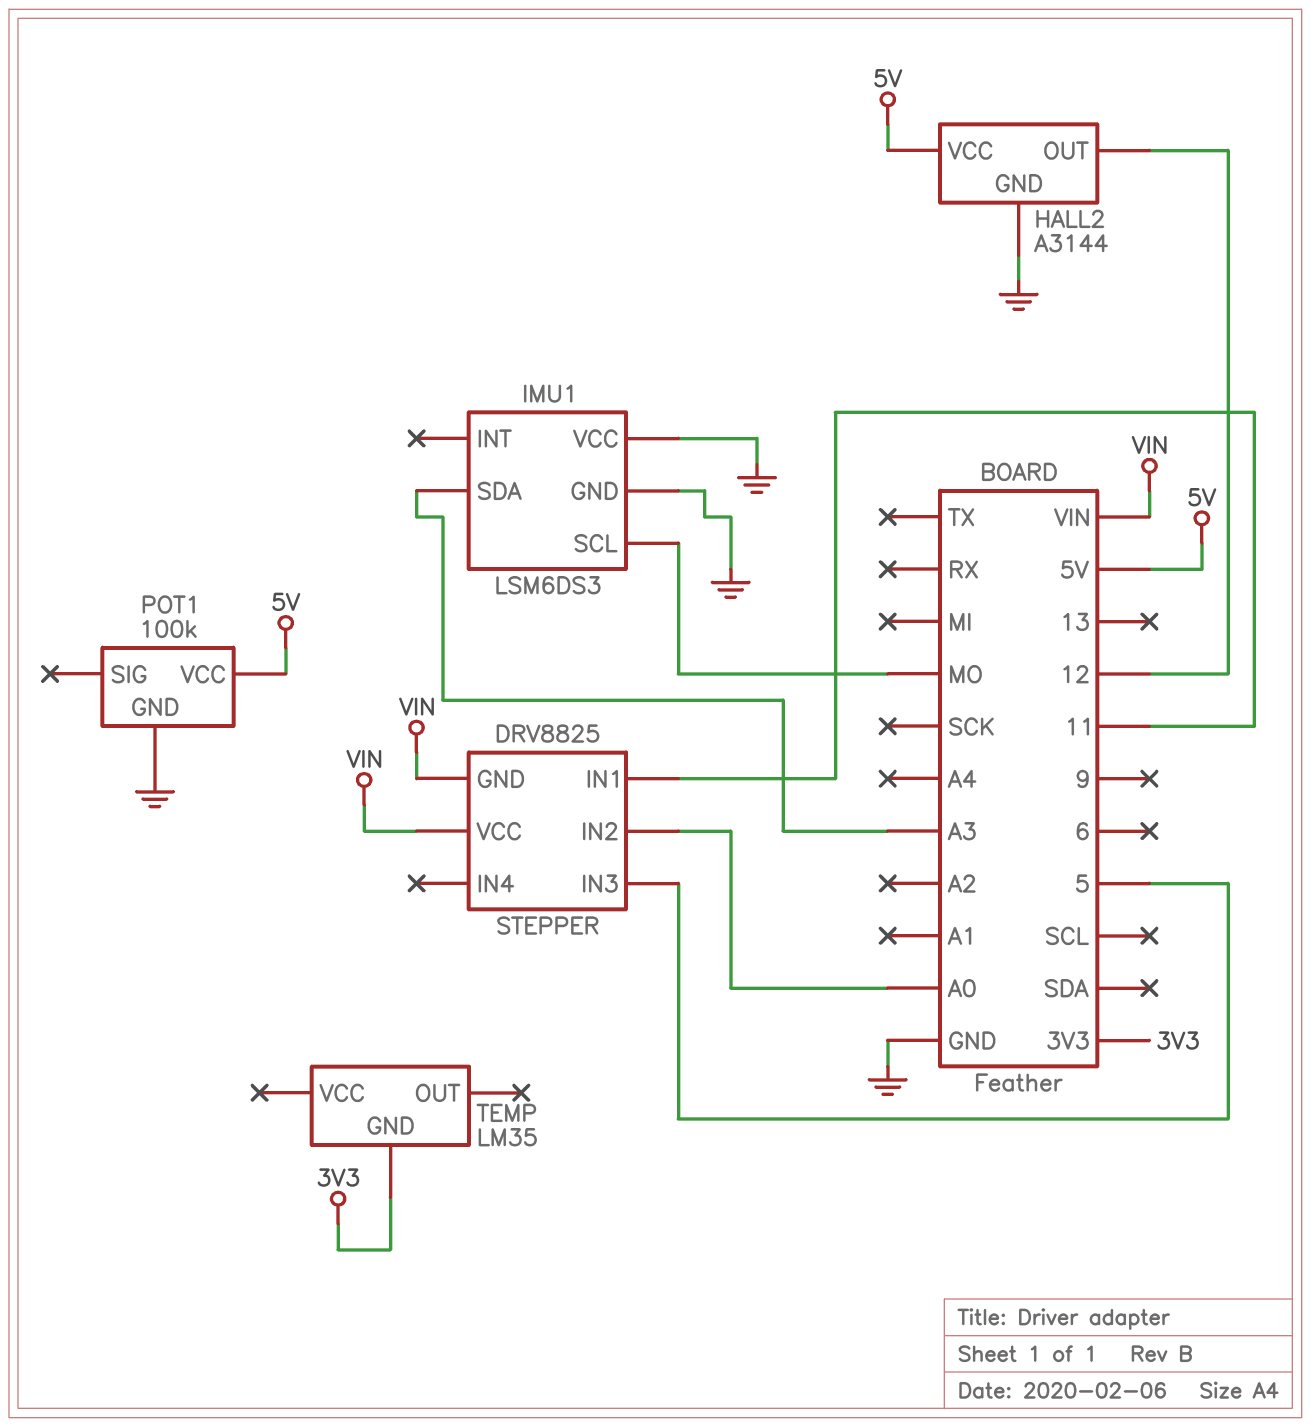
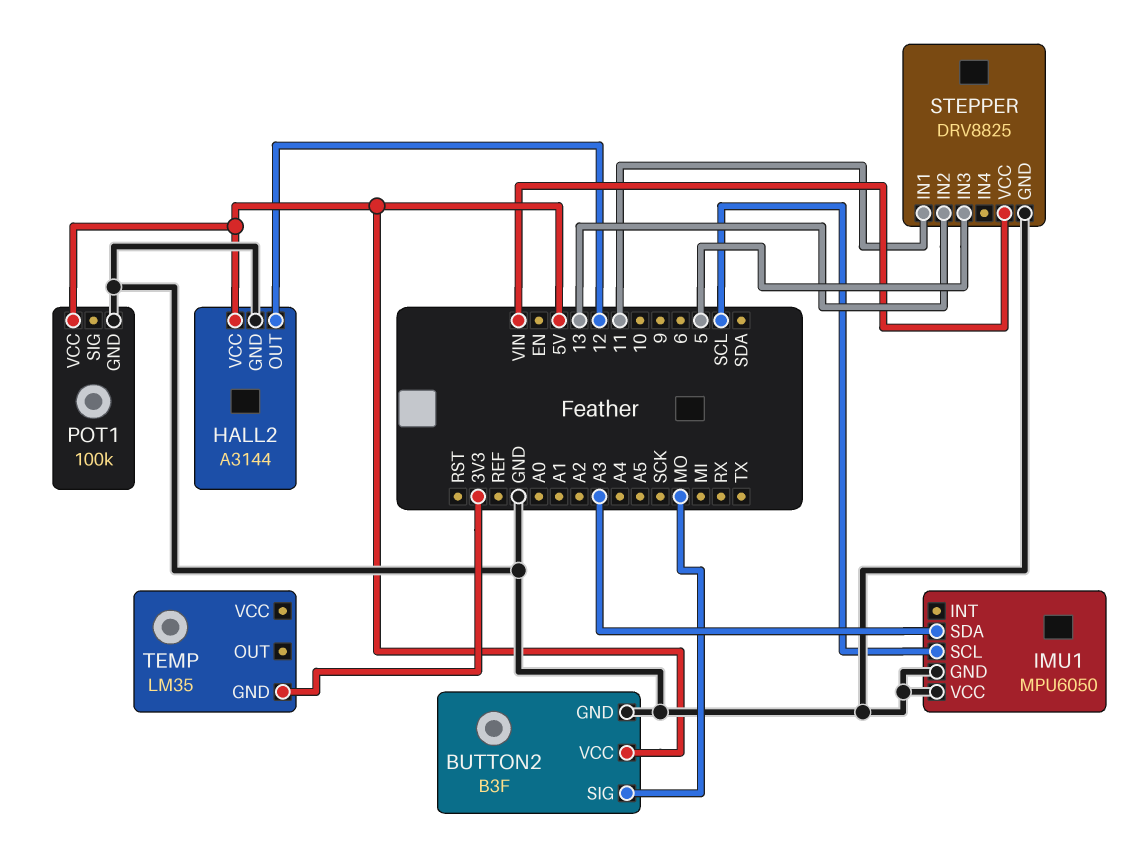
BUTTON2: none -> B3F
BUTTON2 pin GND: none -> GND
BUTTON2 pin SIG: none -> MO
BUTTON2 pin VCC: none -> 5V
IMU1: LSM6DS3 -> MPU6050
IMU1 pin SCL: MO -> SCL
STEPPER pin GND: VIN -> GND
STEPPER pin IN2: A0 -> 13

